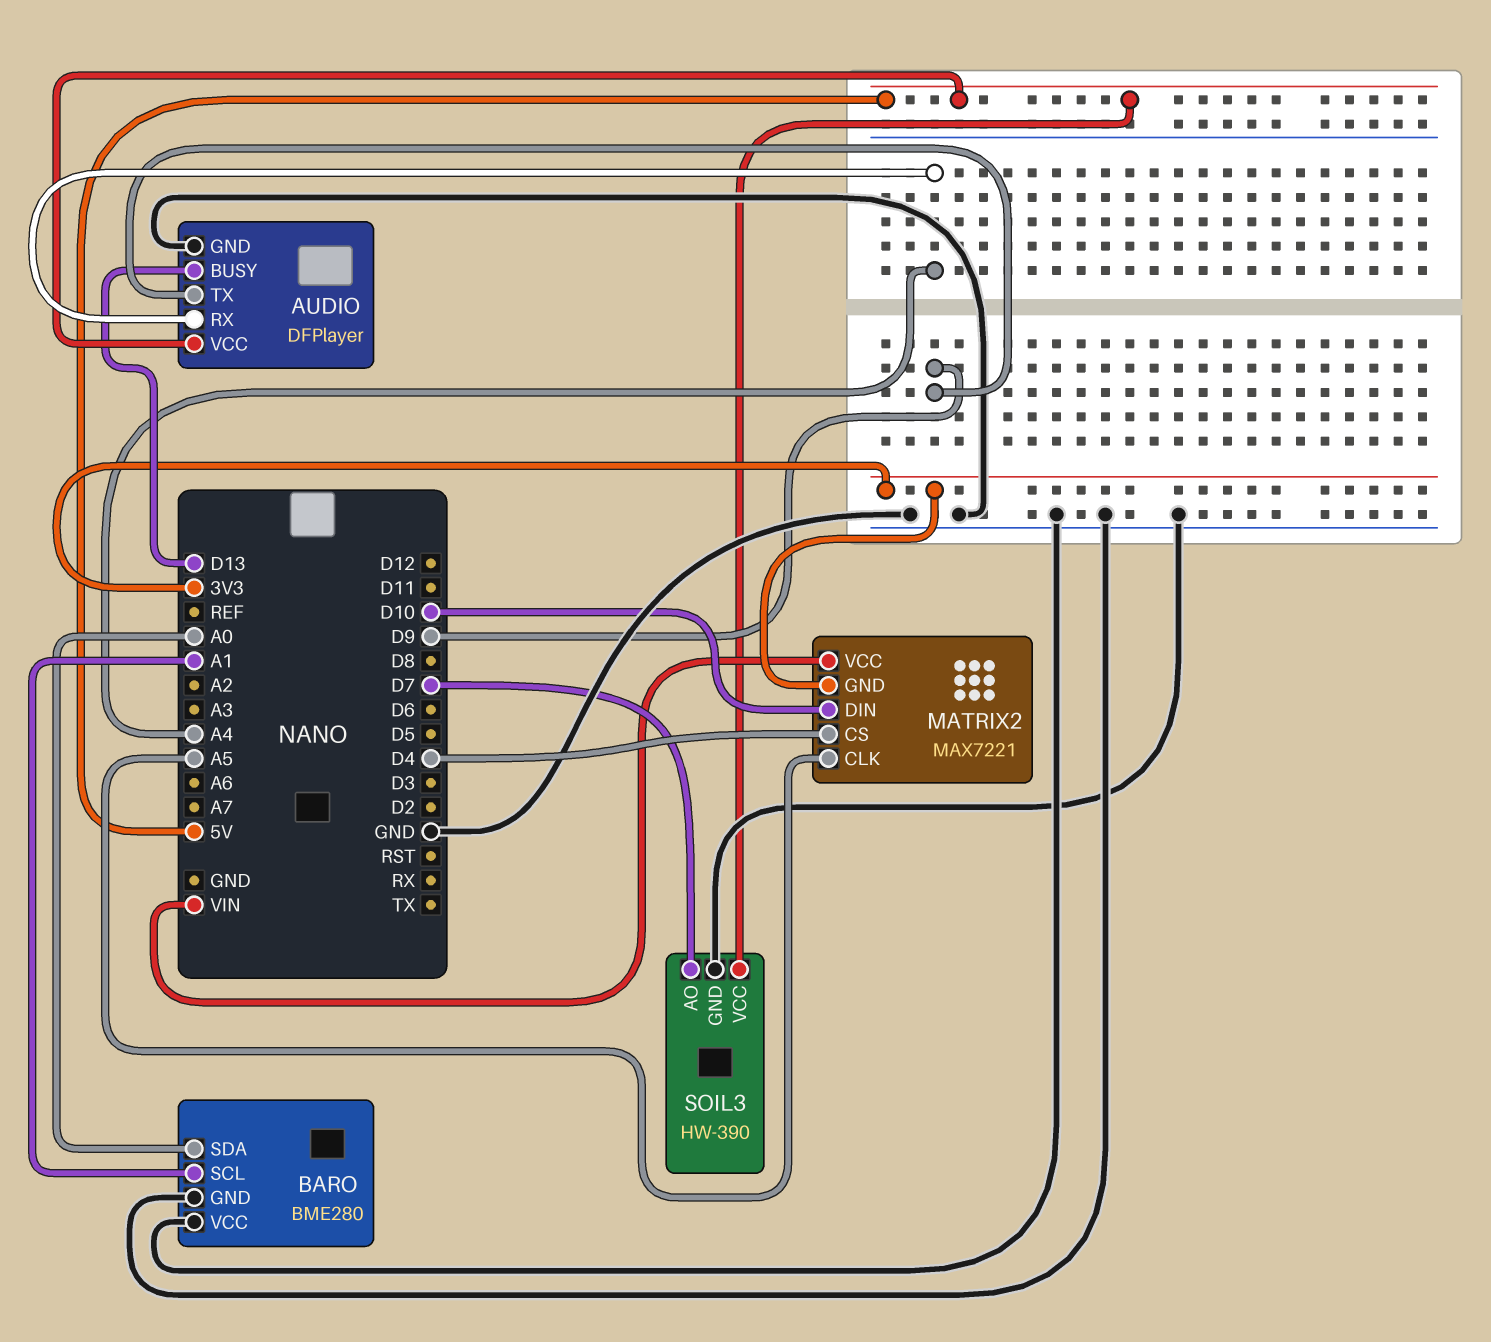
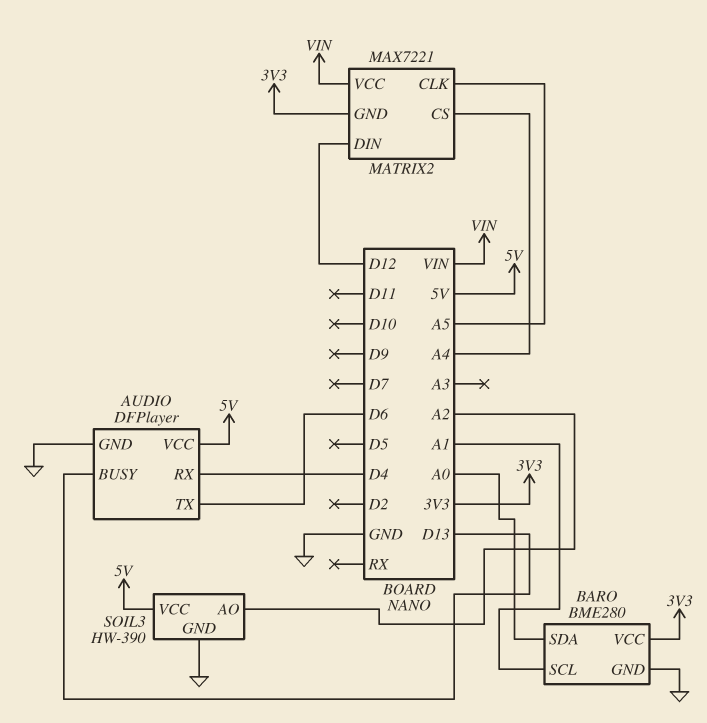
AUDIO pin RX: A4 -> D4
AUDIO pin TX: D9 -> D6
BARO pin VCC: GND -> 3V3
MATRIX2 pin CS: D4 -> A4
MATRIX2 pin DIN: D10 -> D12
SOIL3 pin AO: D7 -> A2

